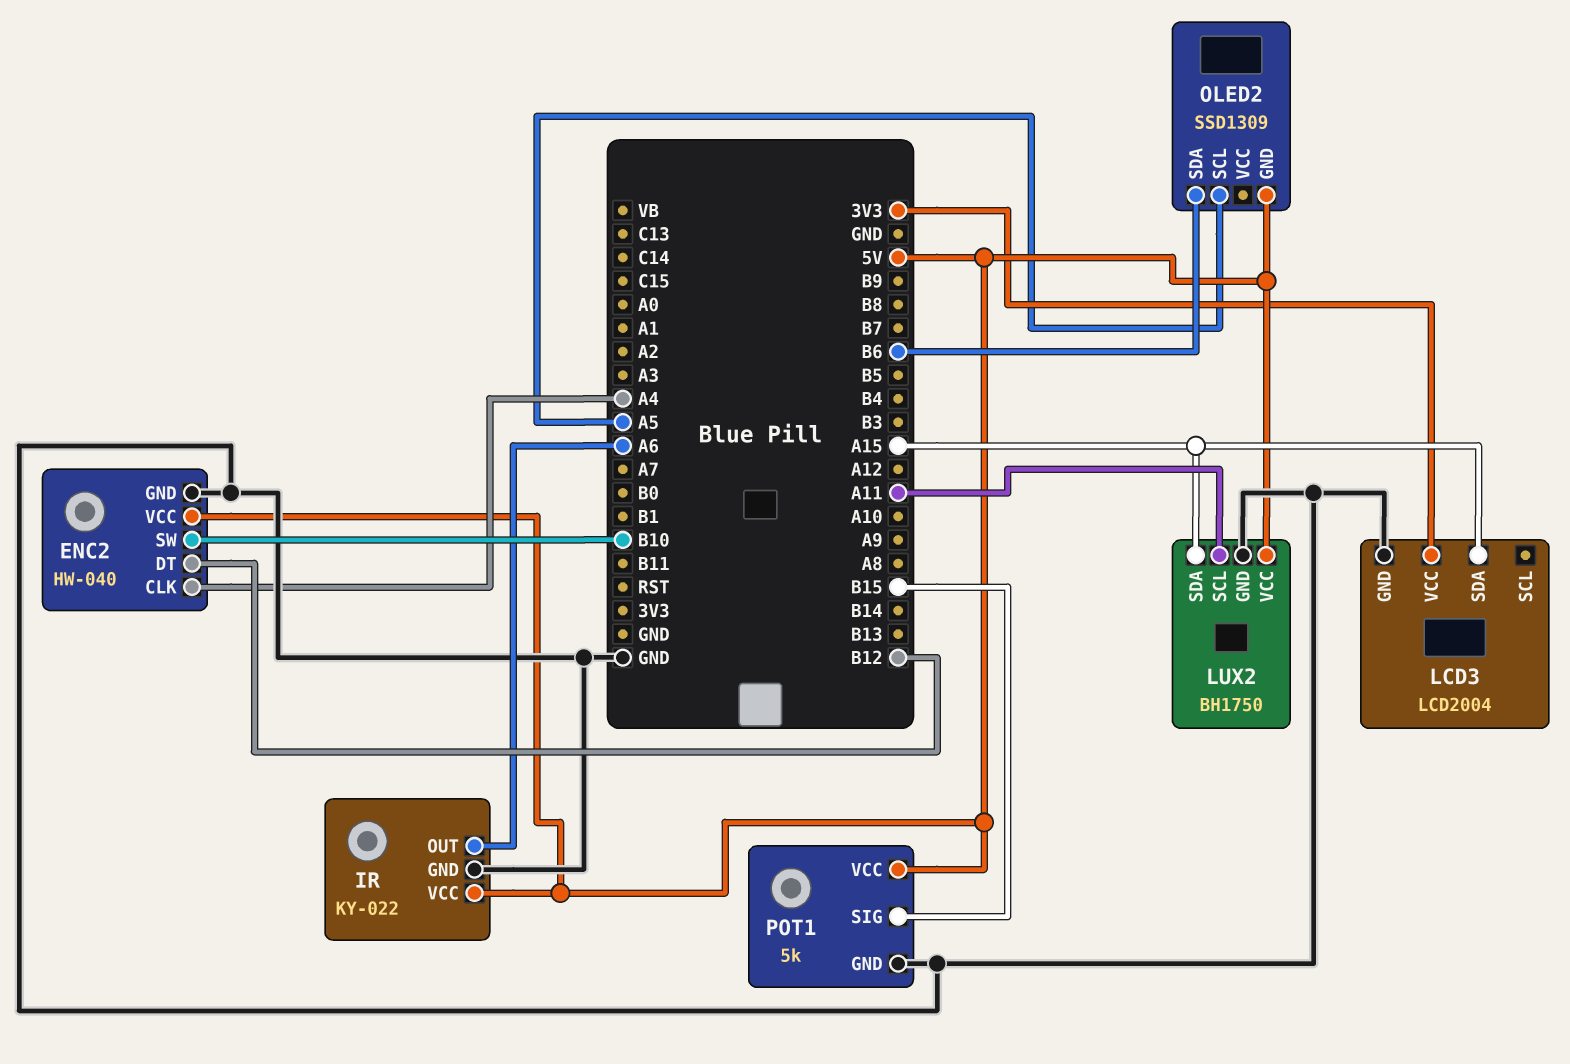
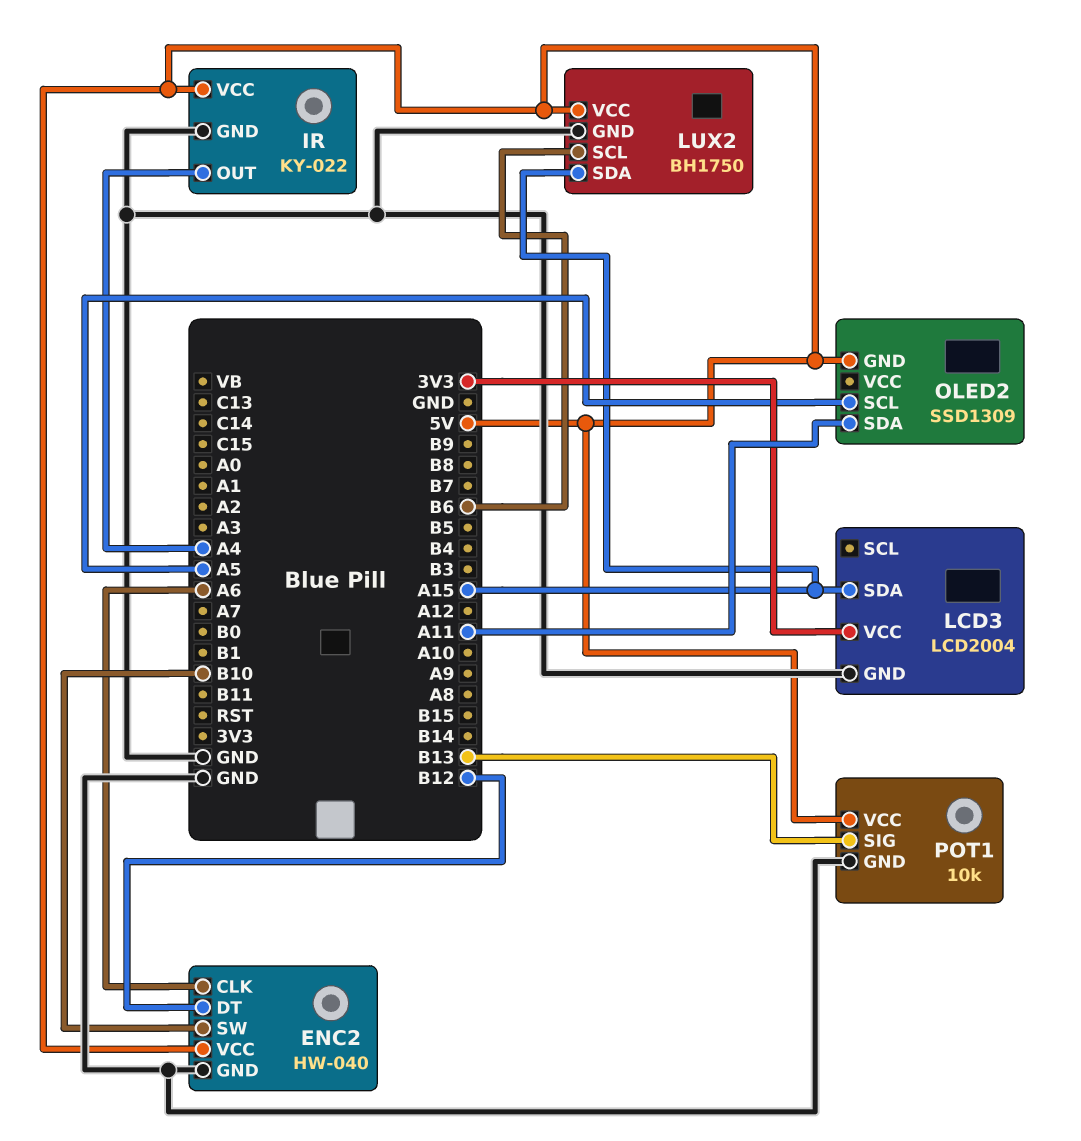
ENC2 pin CLK: A4 -> A6
IR pin OUT: A6 -> A4
LUX2 pin SCL: A11 -> B6
OLED2 pin SDA: B6 -> A11
POT1: 5k -> 10k
POT1 pin SIG: B15 -> B13

